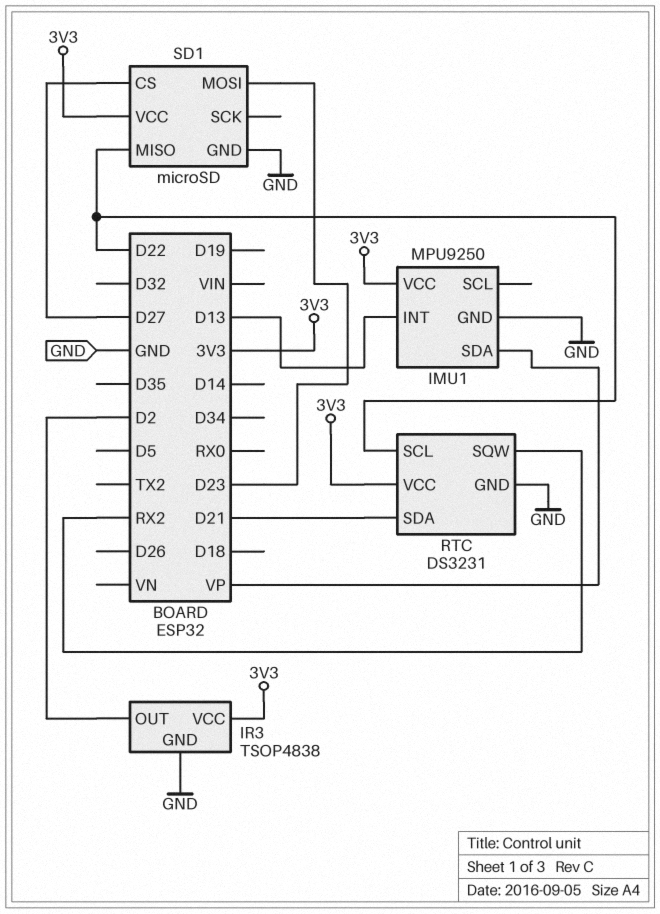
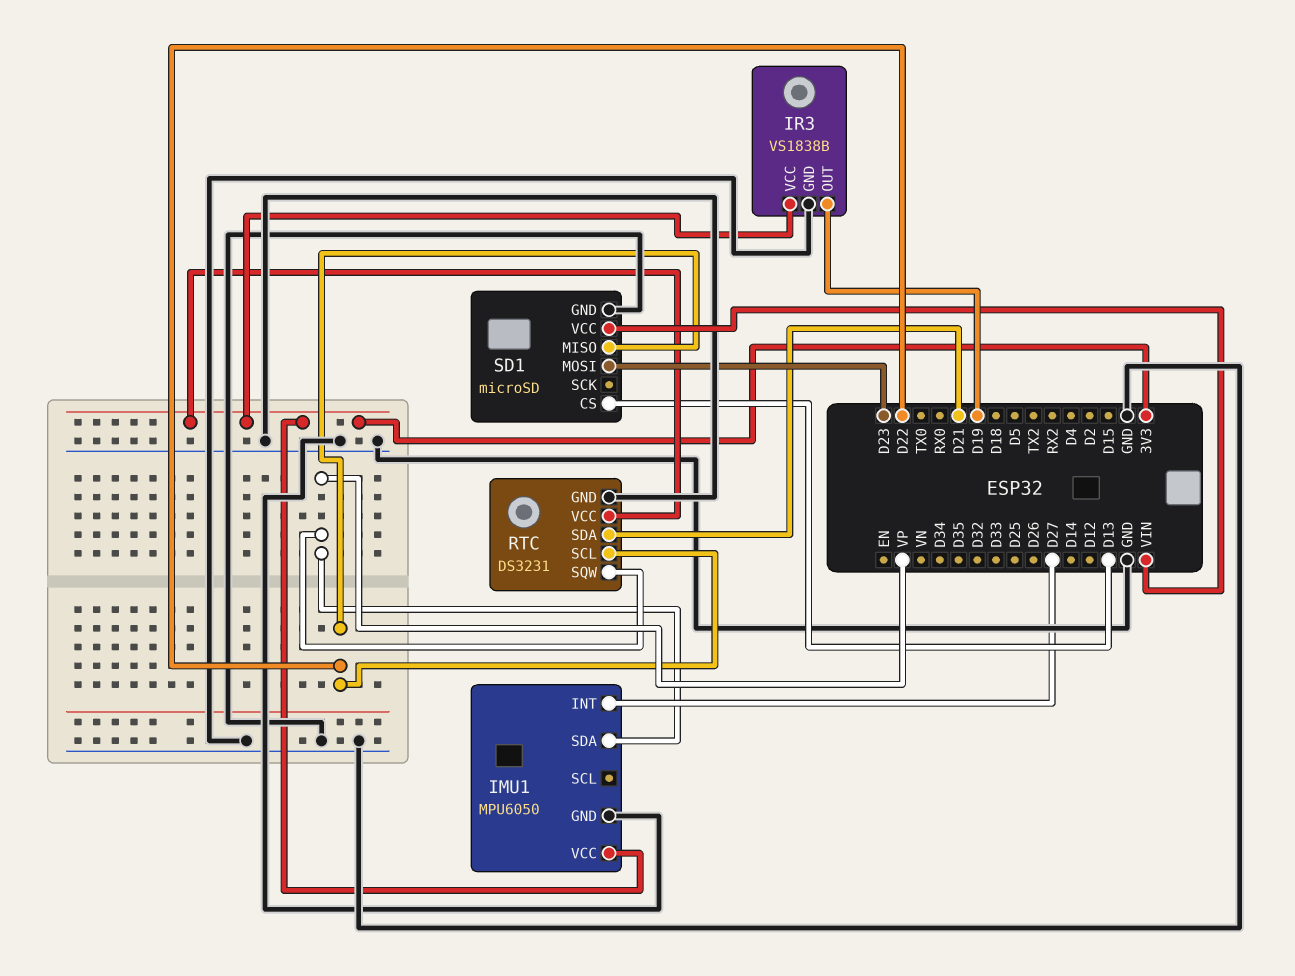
IMU1: MPU9250 -> MPU6050
IMU1 pin INT: D13 -> D27
IR3: TSOP4838 -> VS1838B
IR3 pin OUT: D2 -> D19
RTC pin SQW: RX2 -> VP
SD1 pin CS: D27 -> D13
SD1 pin VCC: 3V3 -> VIN

